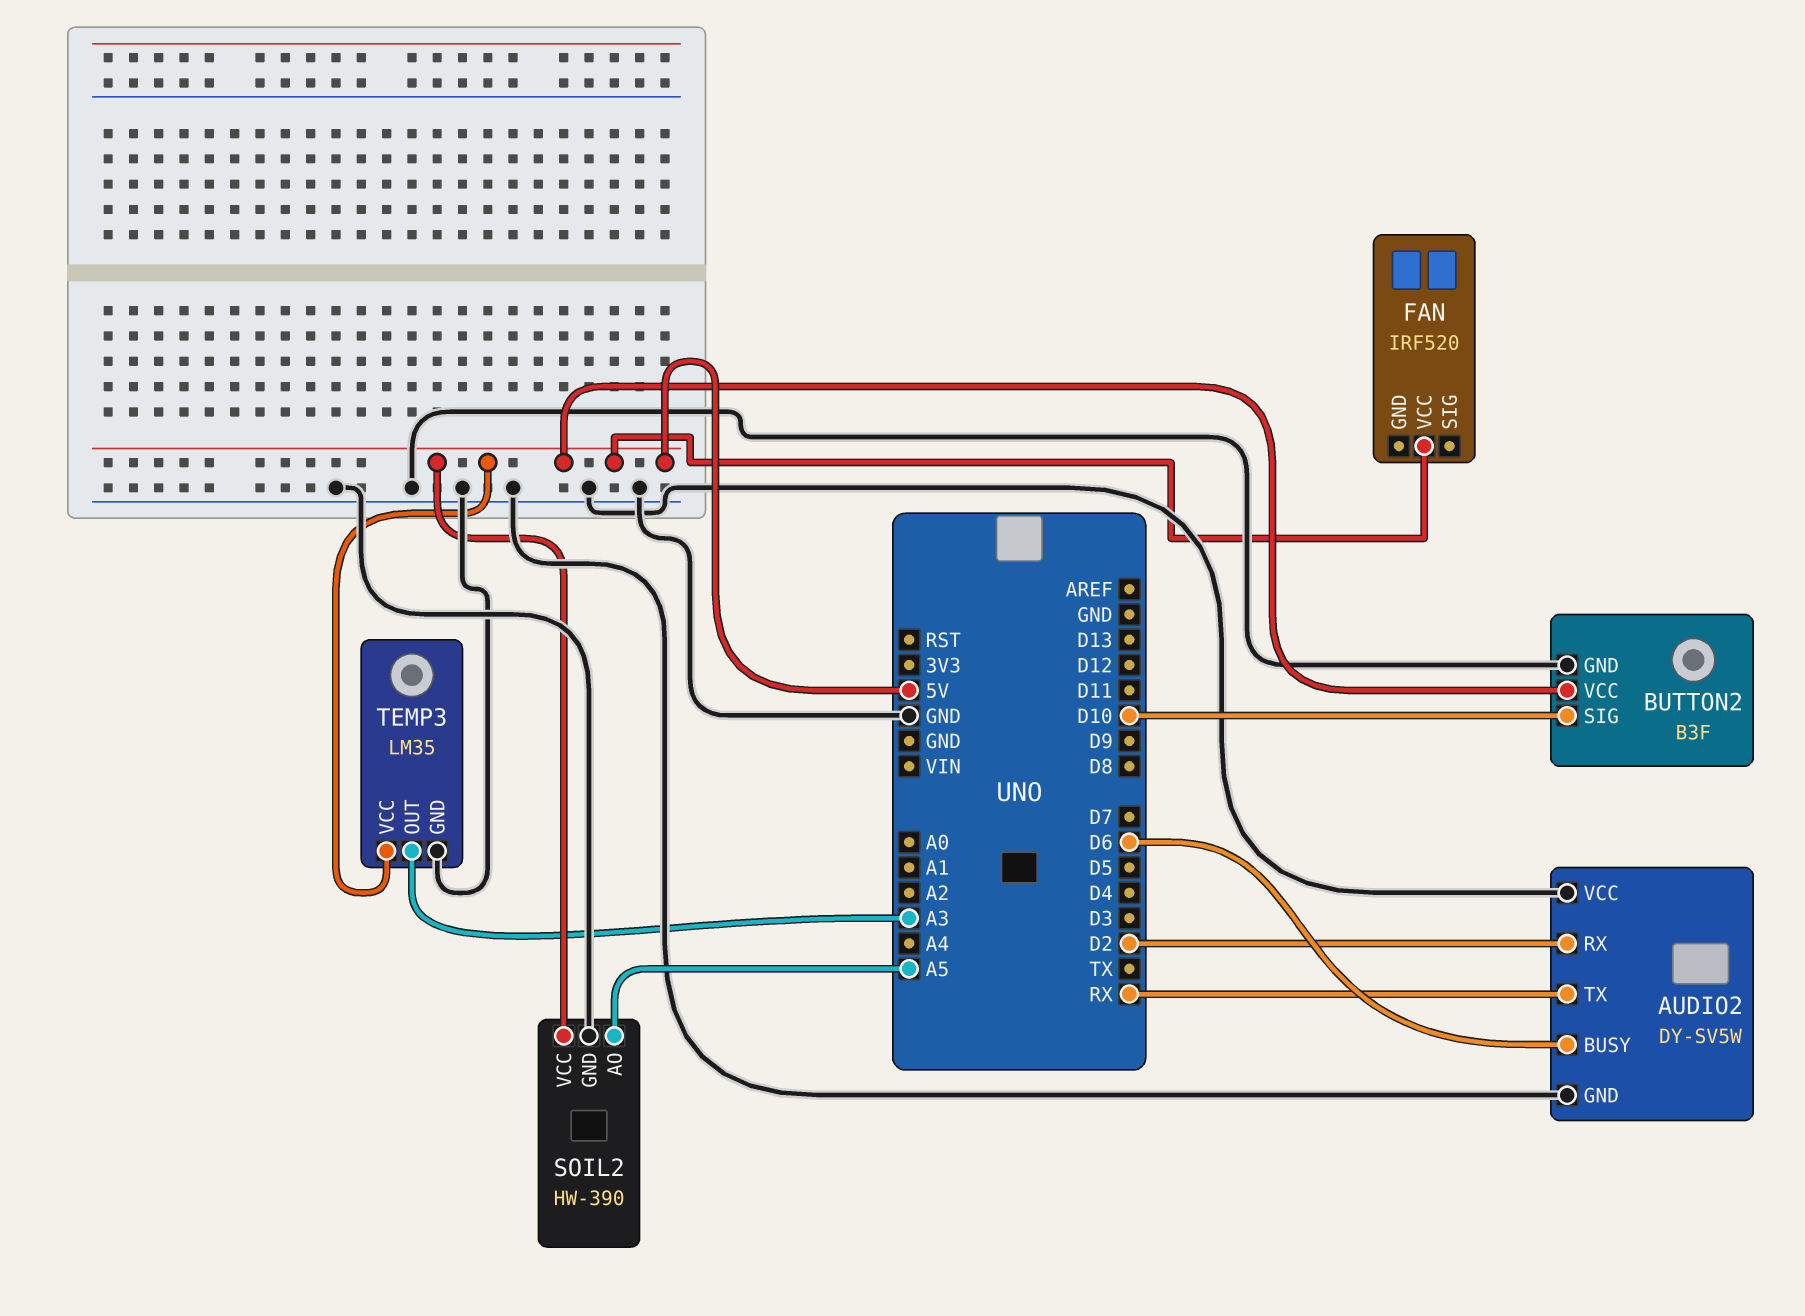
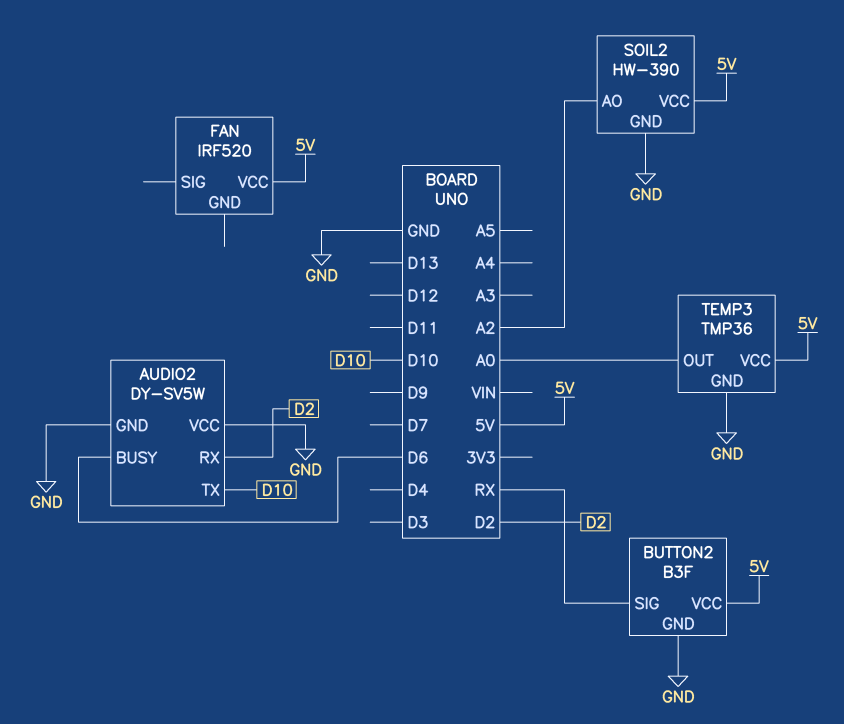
AUDIO2 pin TX: RX -> D10
BUTTON2 pin SIG: D10 -> RX
SOIL2 pin AO: A5 -> A2
TEMP3: LM35 -> TMP36
TEMP3 pin OUT: A3 -> A0

